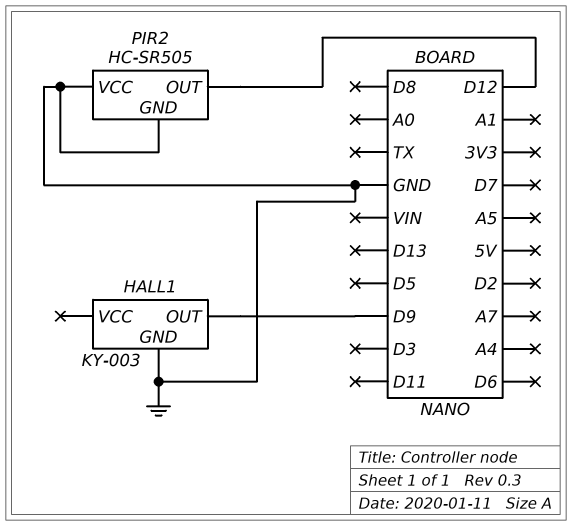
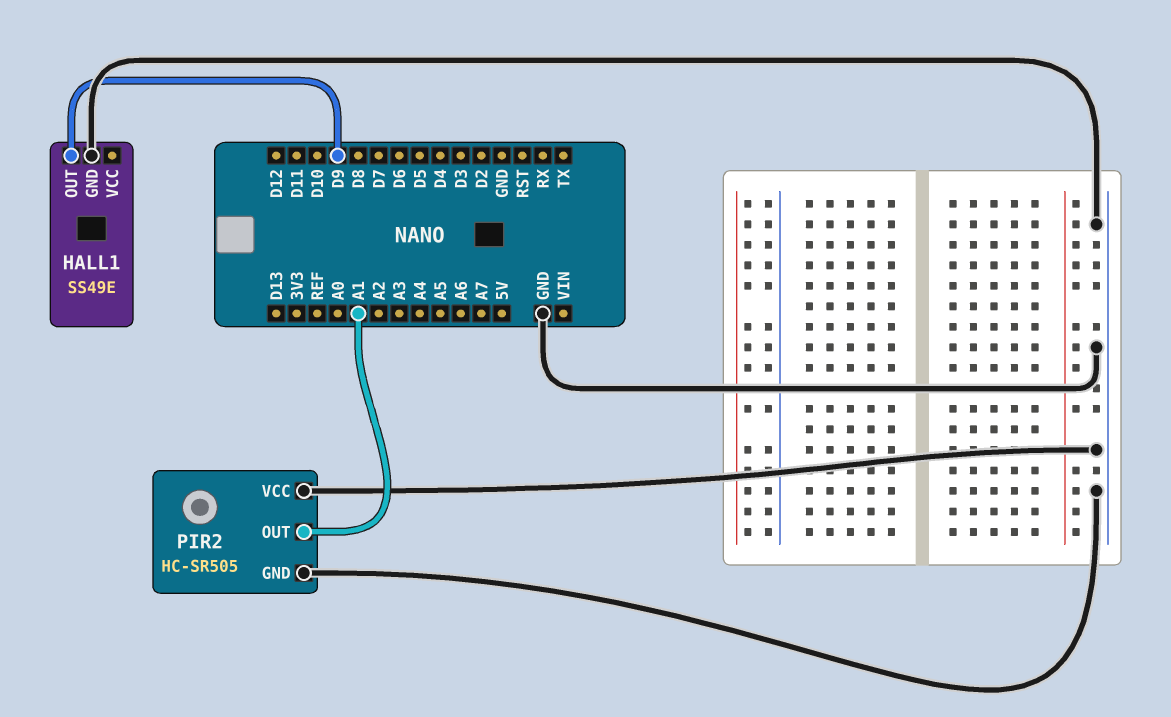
HALL1: KY-003 -> SS49E
PIR2 pin OUT: D12 -> A1

